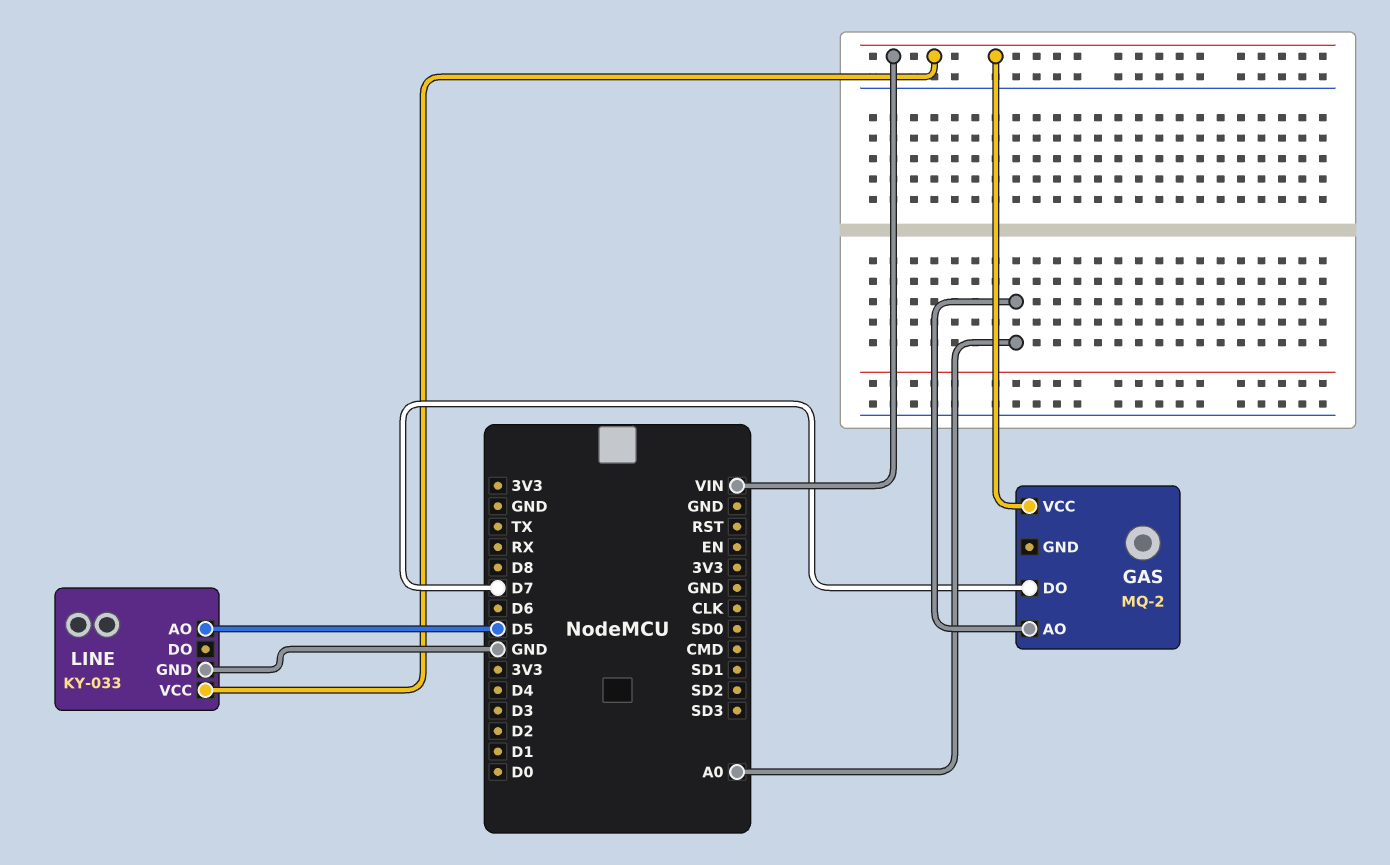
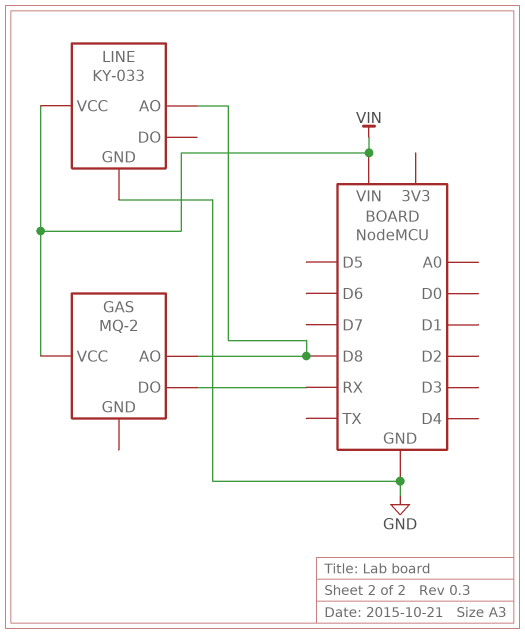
GAS pin AO: A0 -> D8
GAS pin DO: D7 -> RX
LINE pin AO: D5 -> D8

